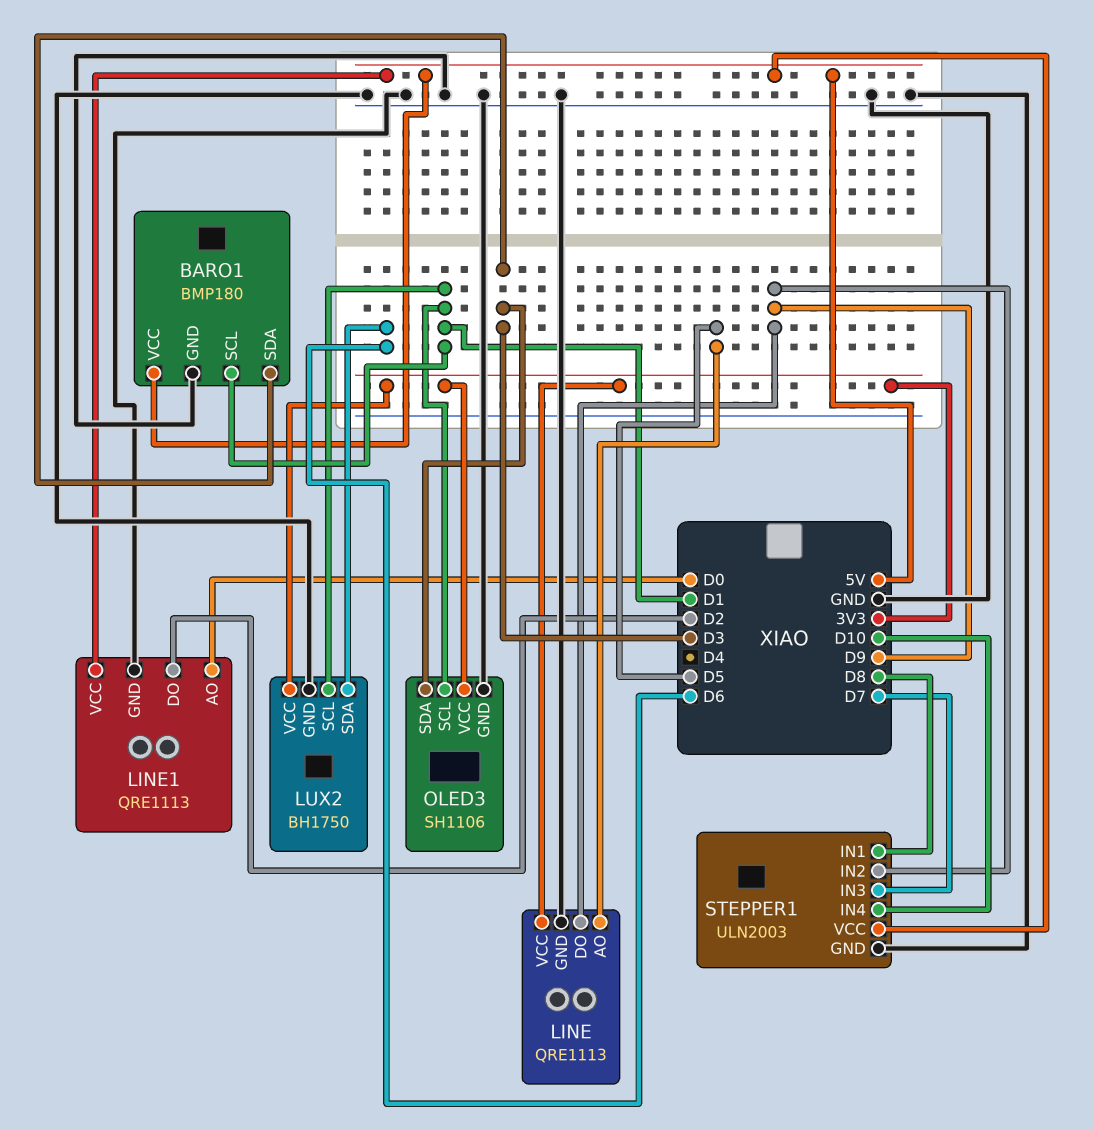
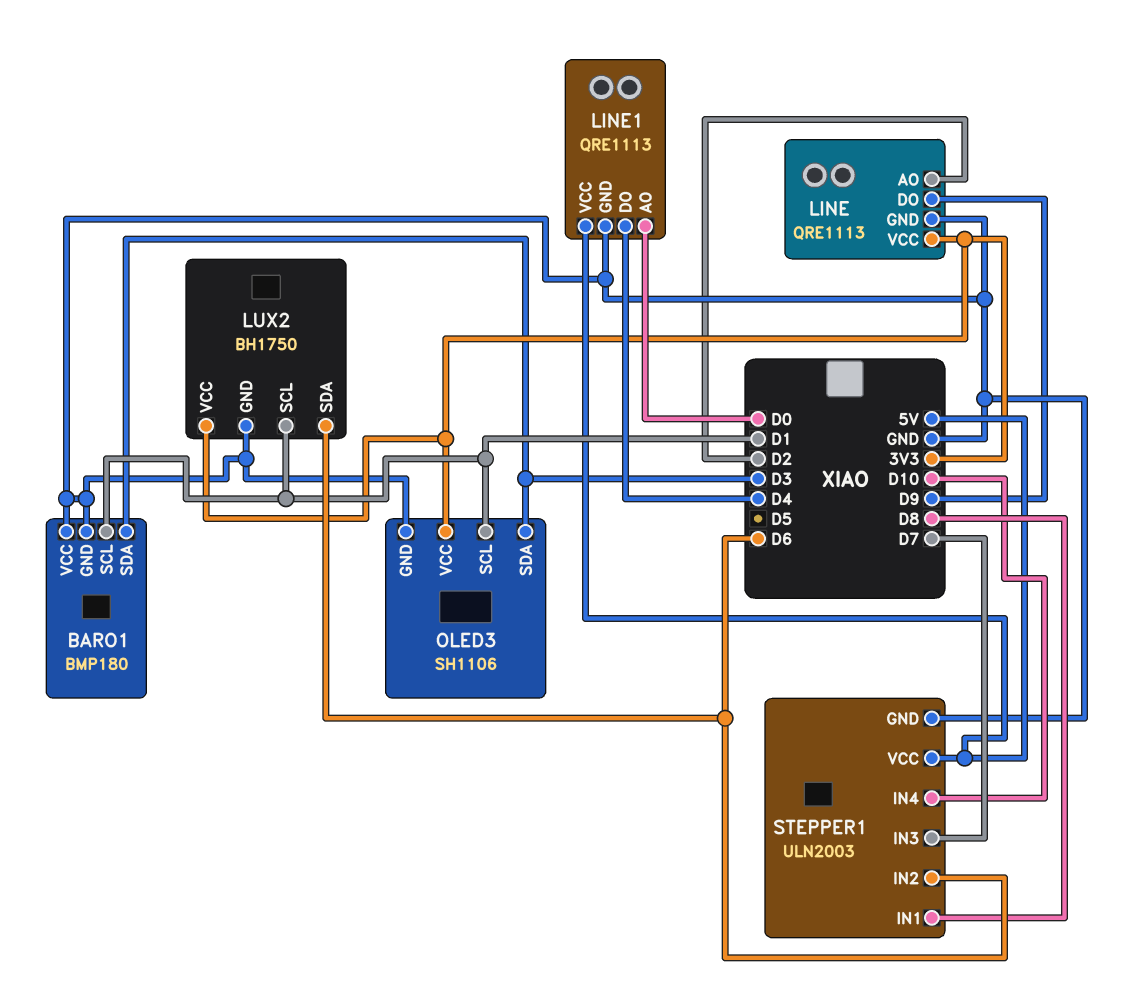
BARO1 pin VCC: 5V -> GND
LINE pin AO: D5 -> D2
LINE1 pin DO: D2 -> D4
STEPPER1 pin IN2: D9 -> D6

